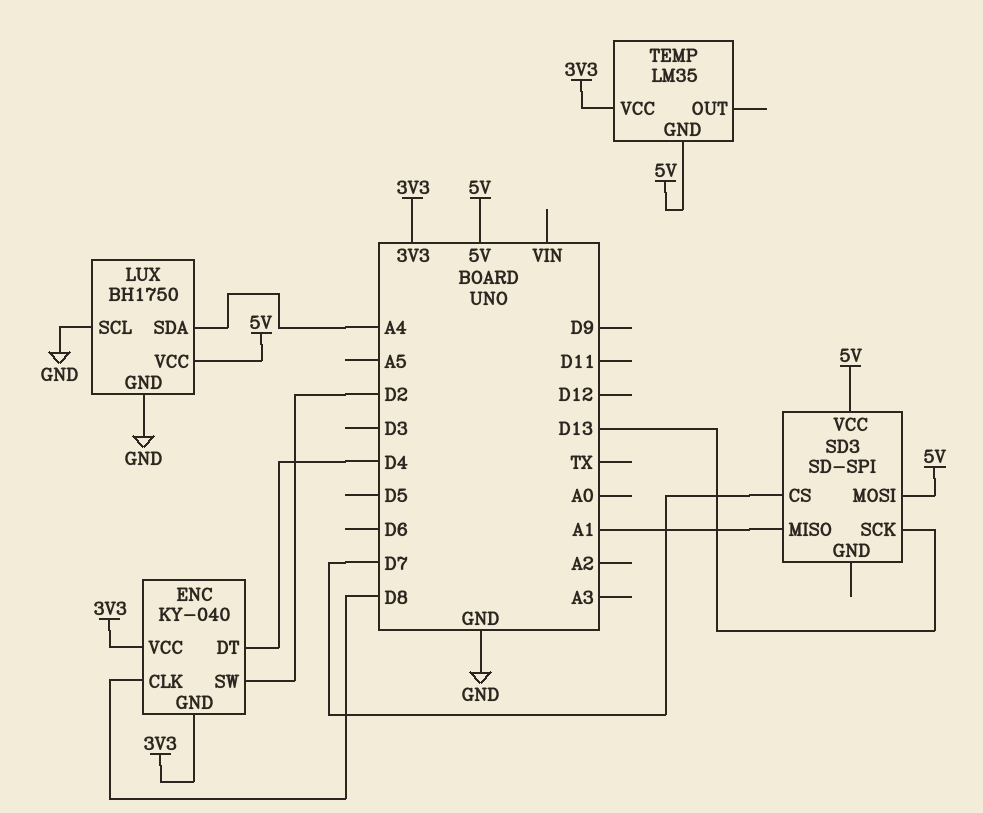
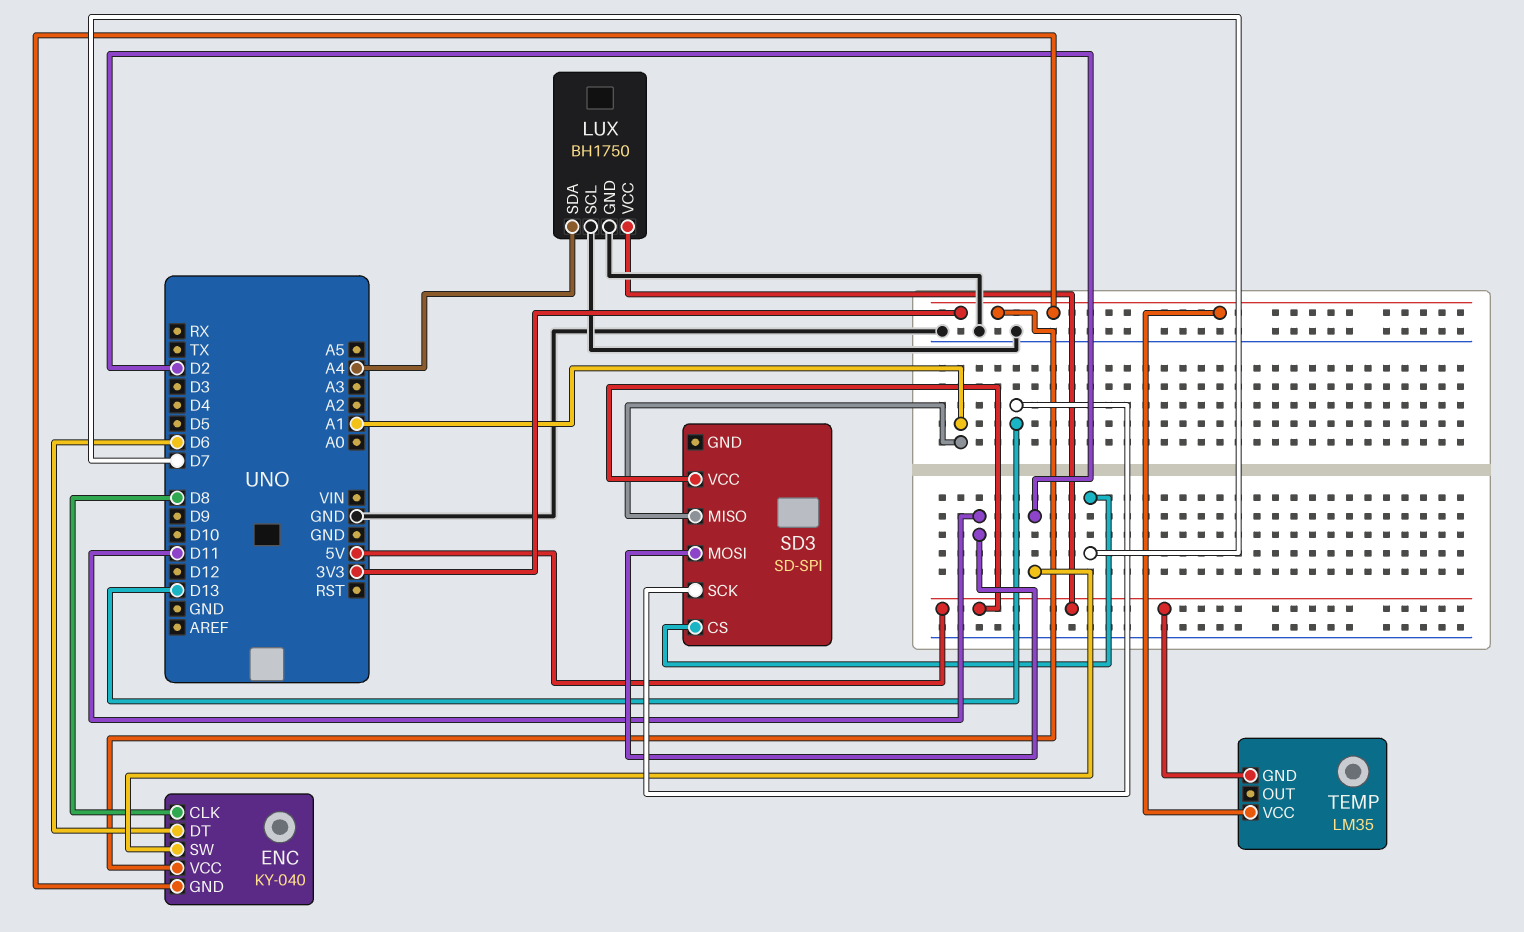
ENC pin DT: D4 -> D6
SD3 pin MOSI: 5V -> D11

